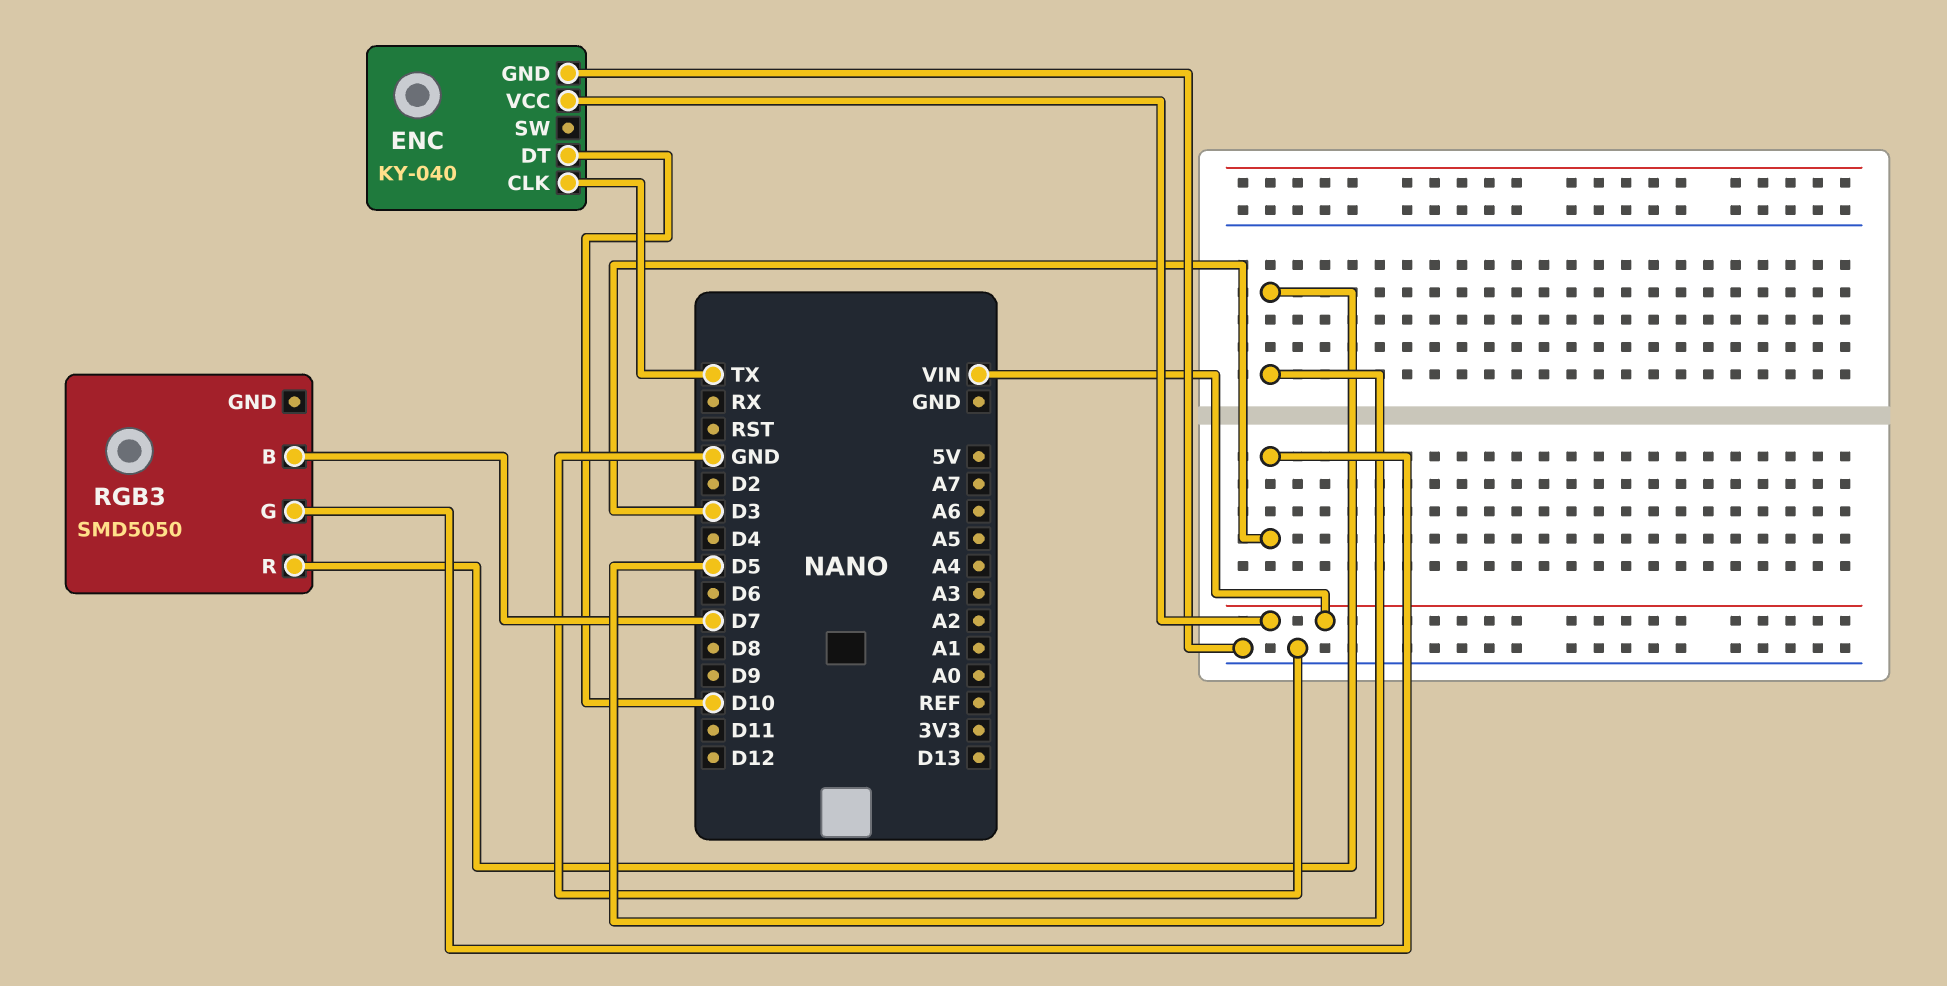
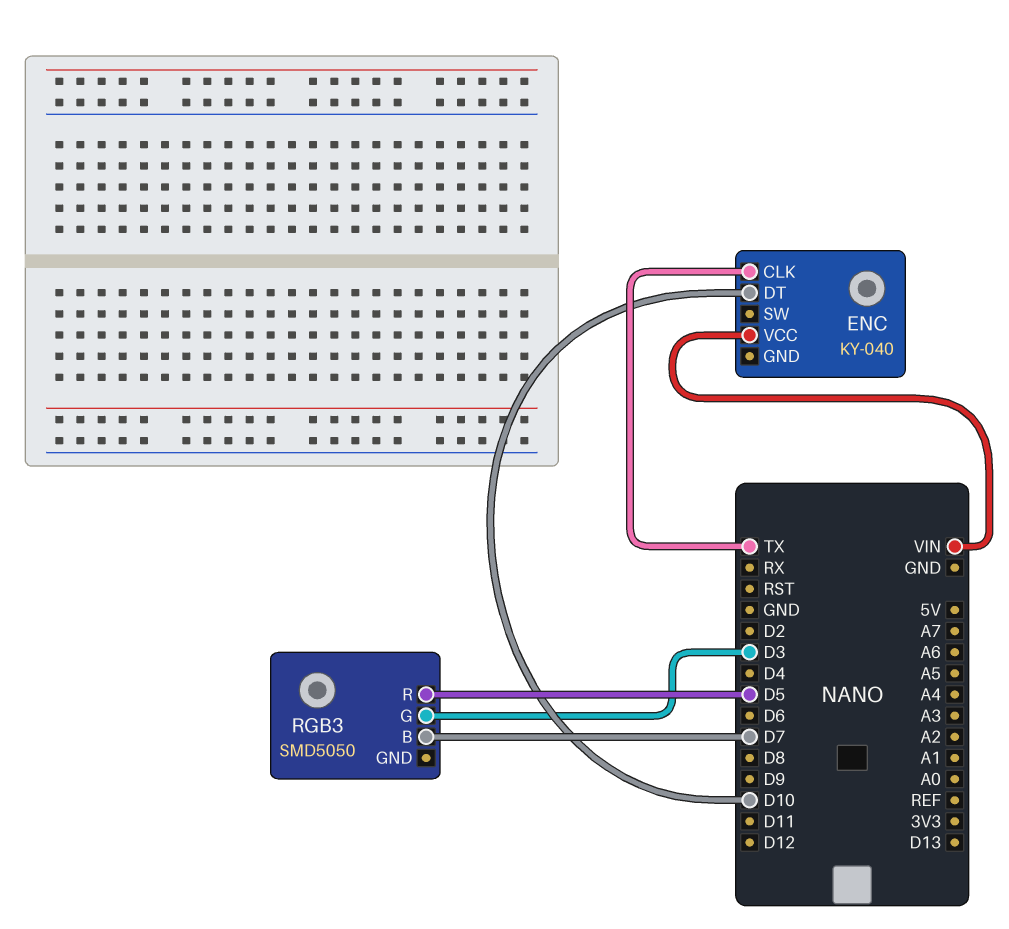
ENC pin GND: GND -> none

